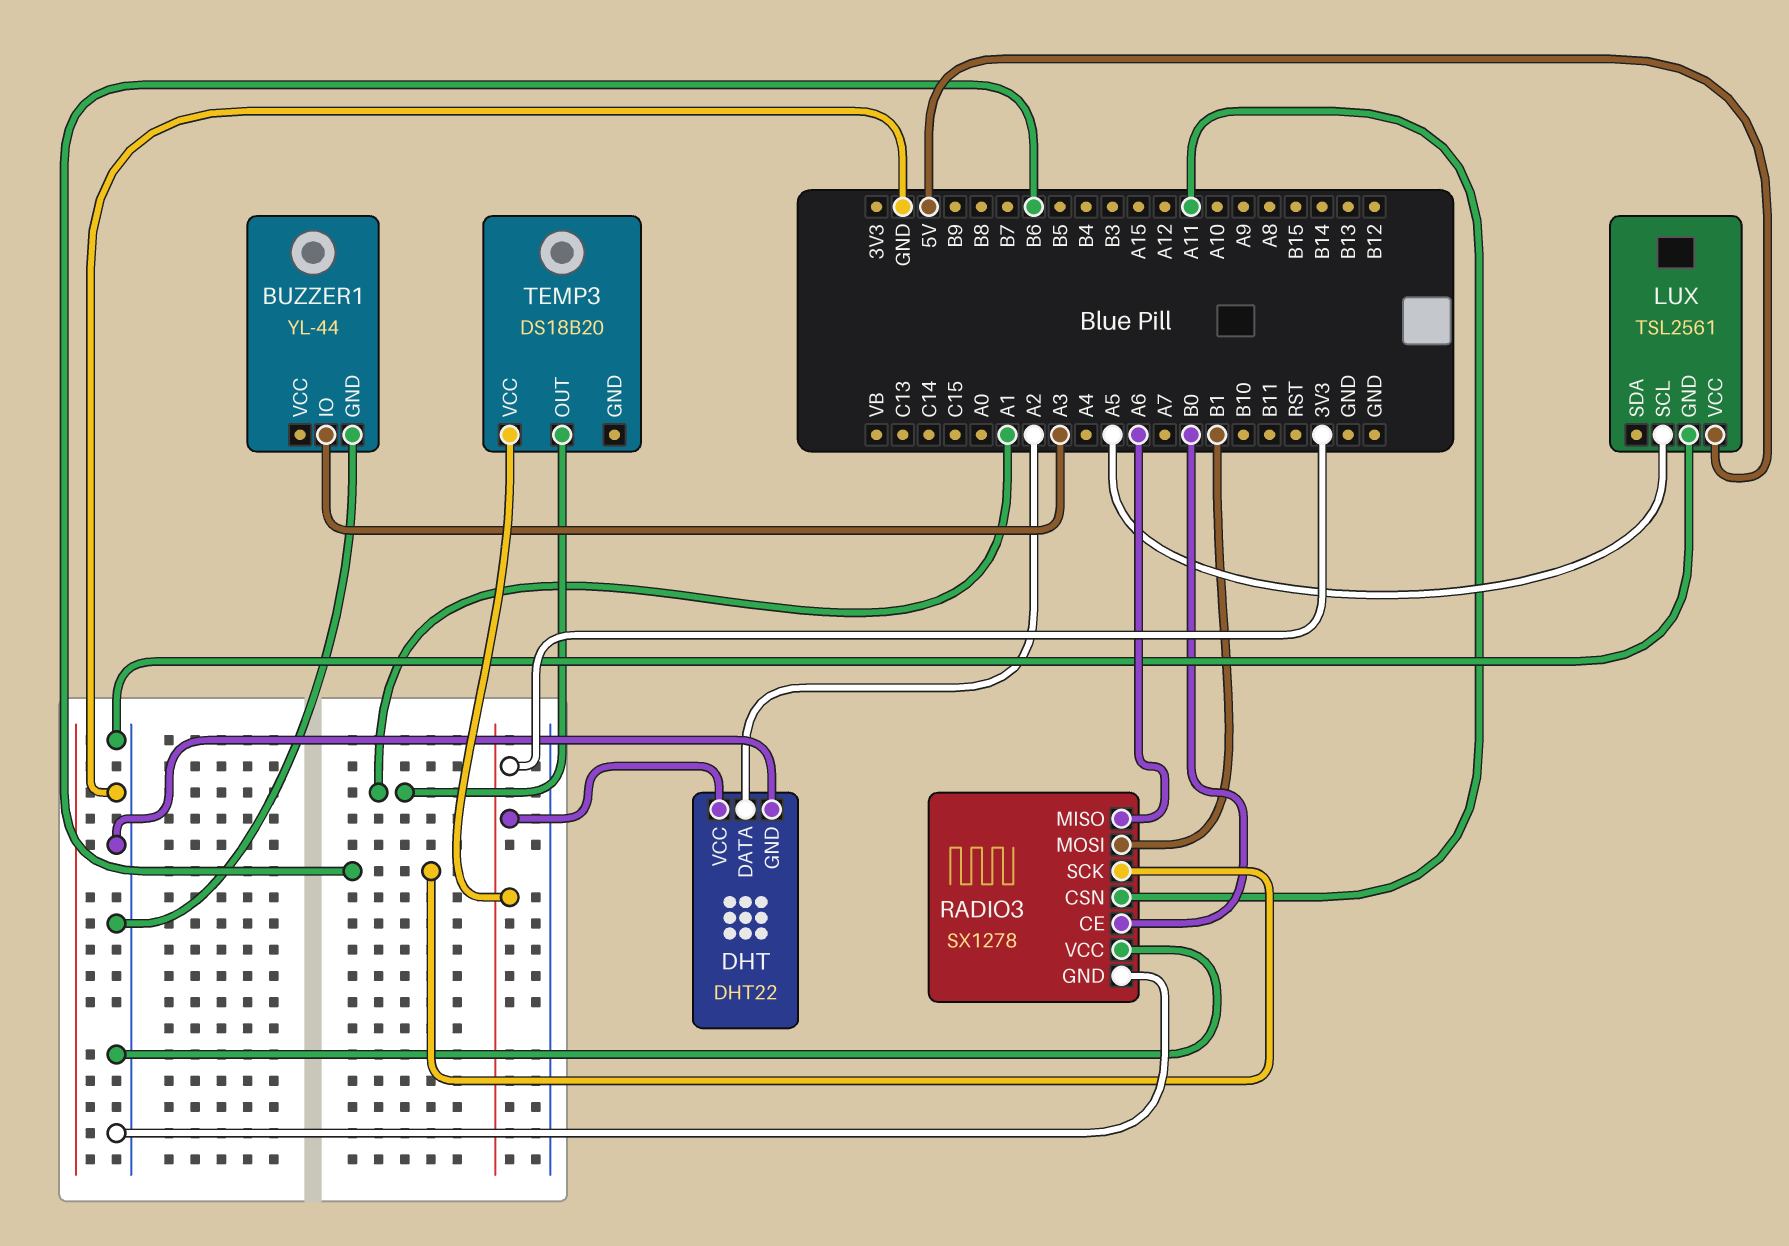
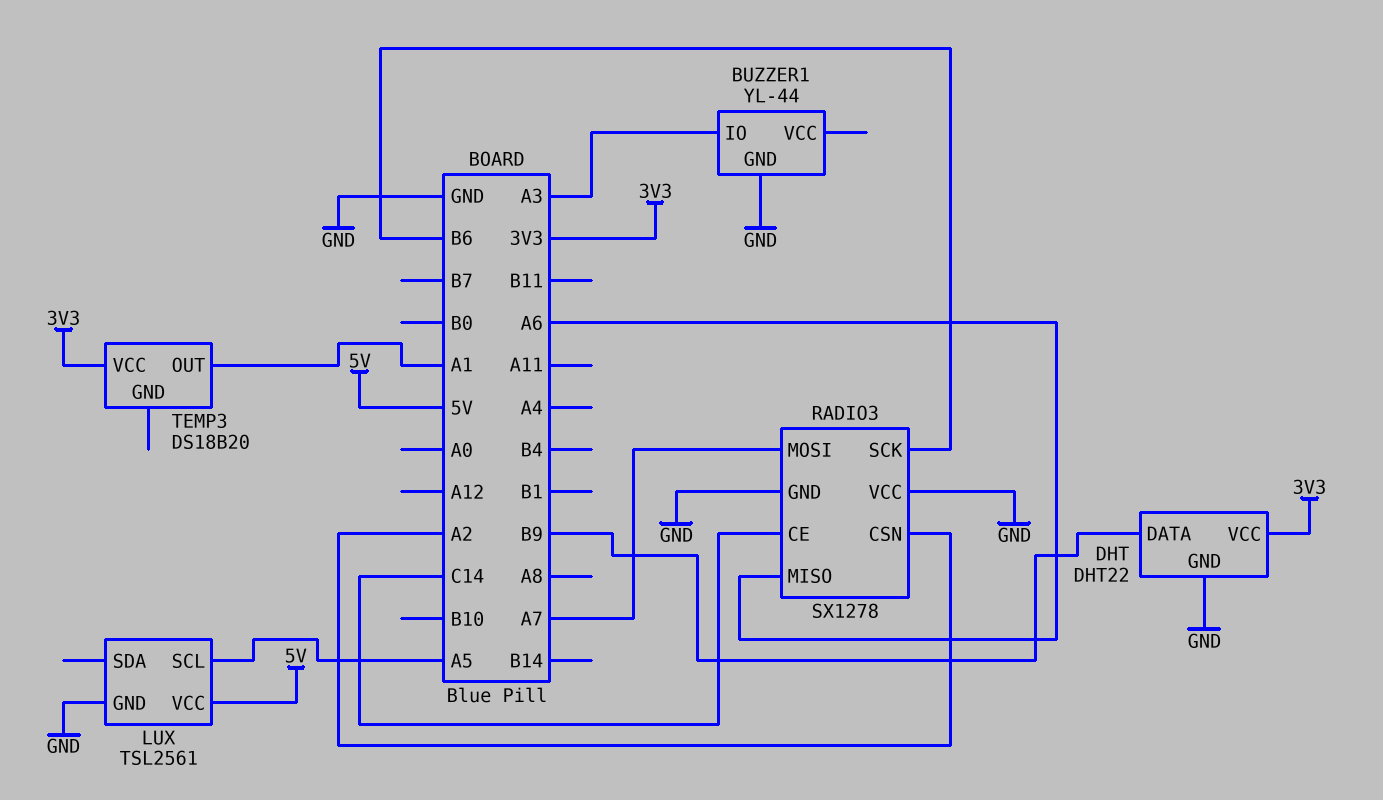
DHT pin DATA: A2 -> B9
RADIO3 pin CE: B0 -> C14
RADIO3 pin CSN: A11 -> A2
RADIO3 pin MOSI: B1 -> A7

